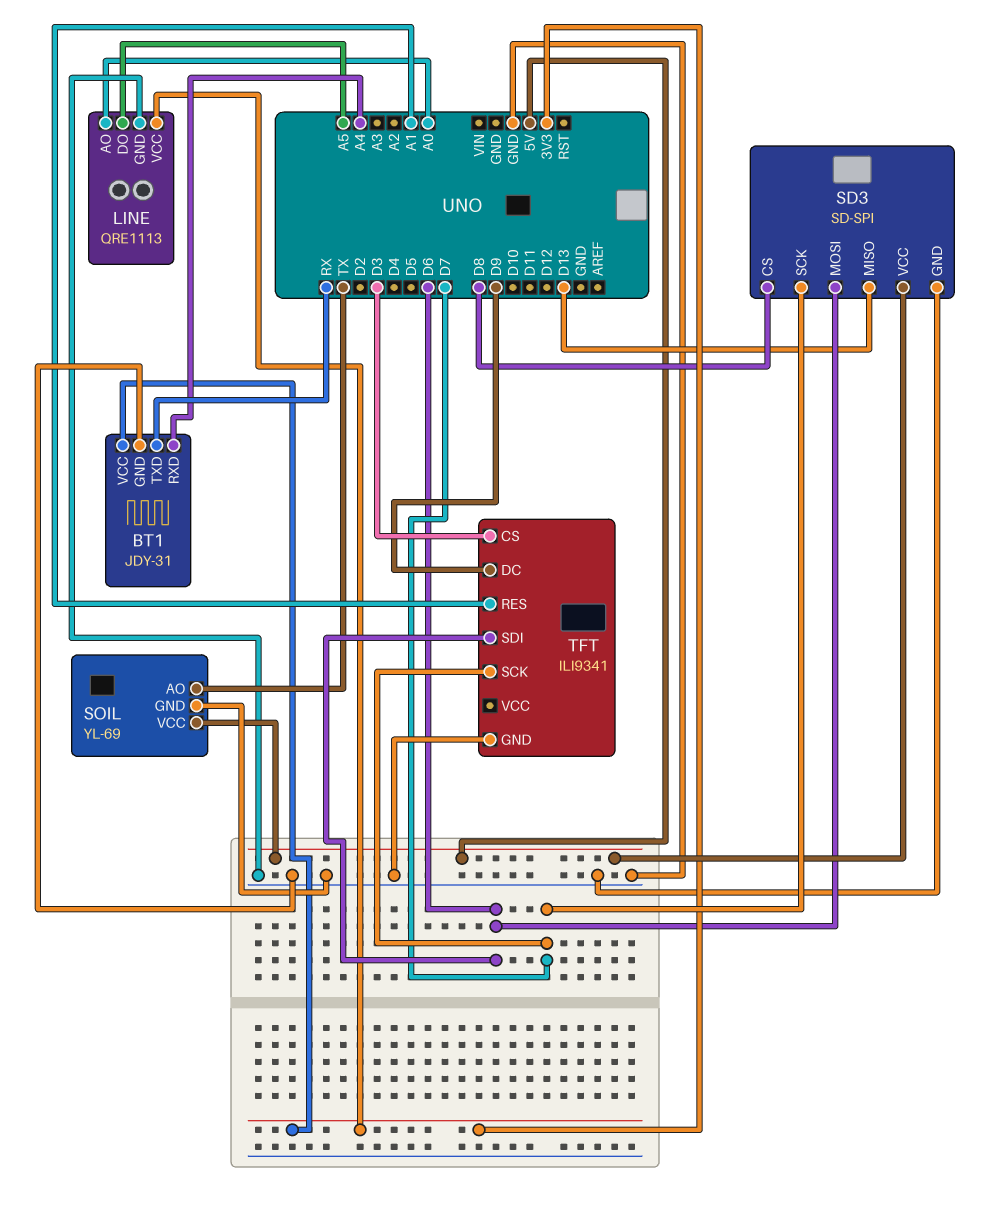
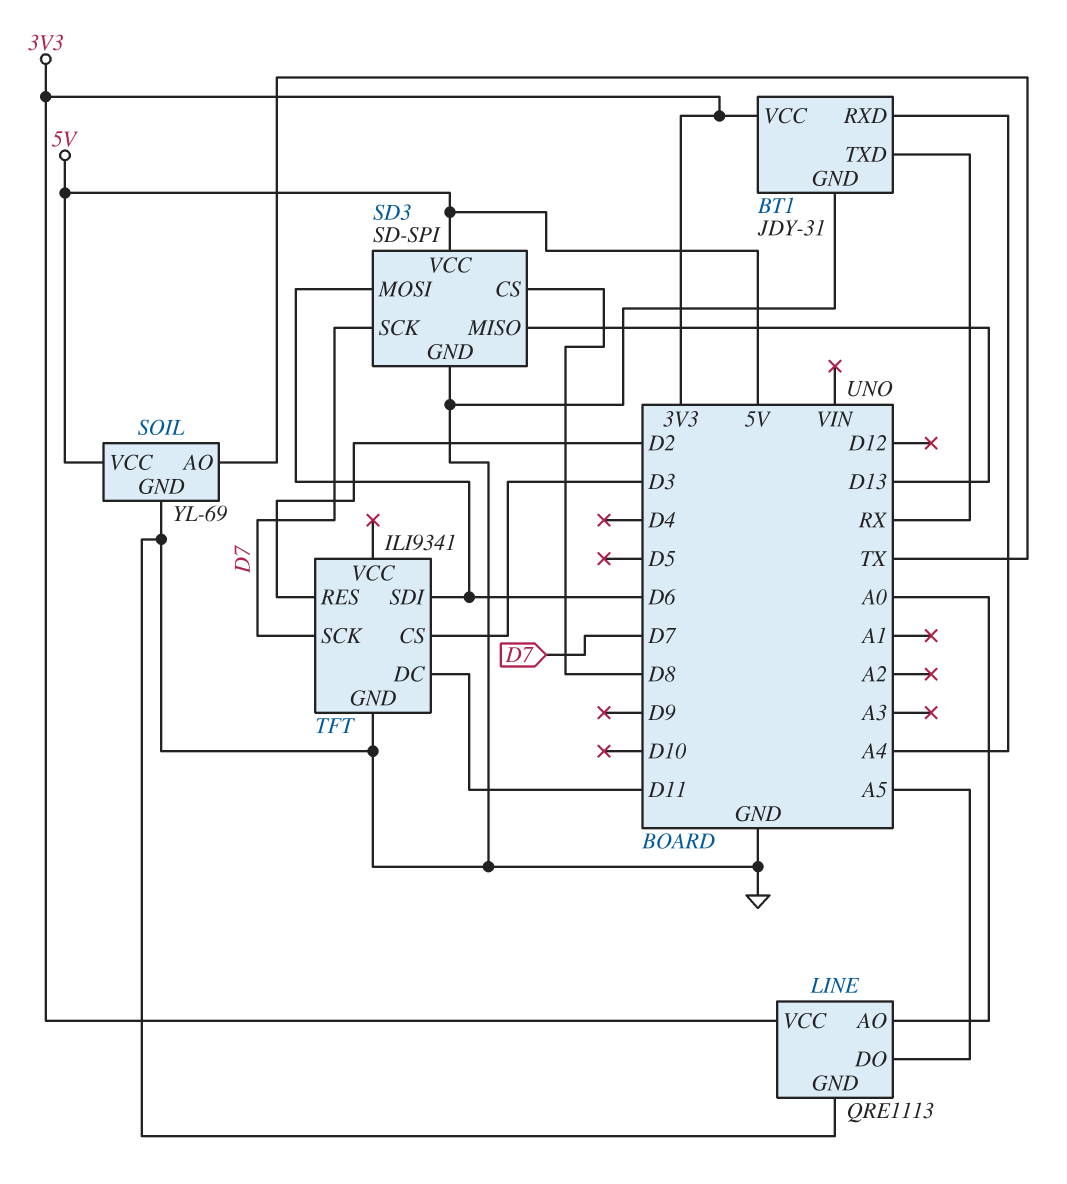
TFT pin DC: D9 -> D11
TFT pin RES: A1 -> D2

